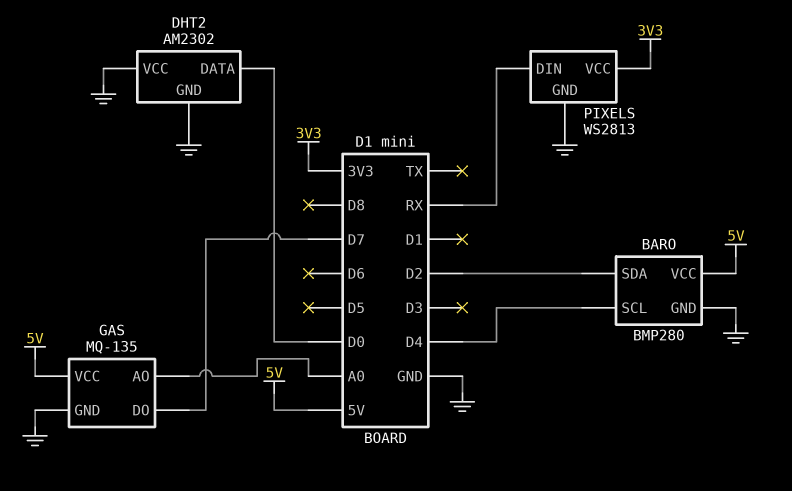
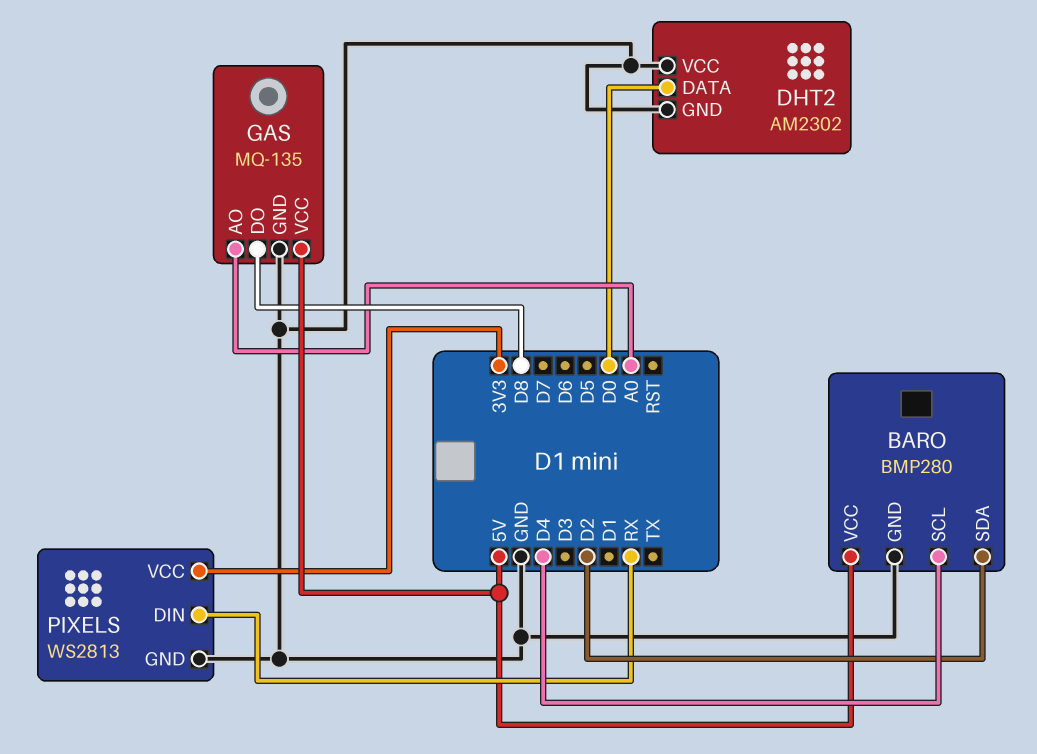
GAS pin DO: D7 -> D8

